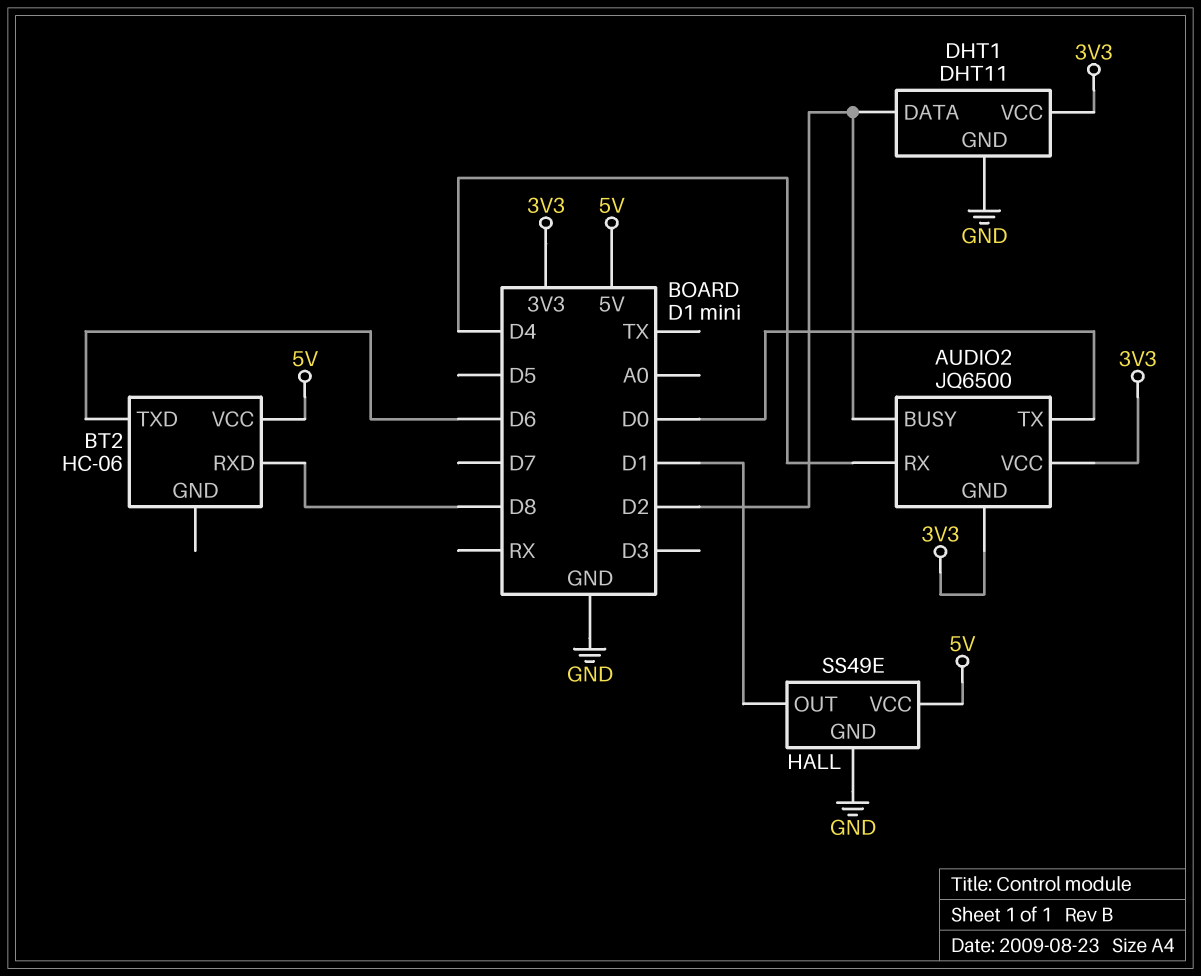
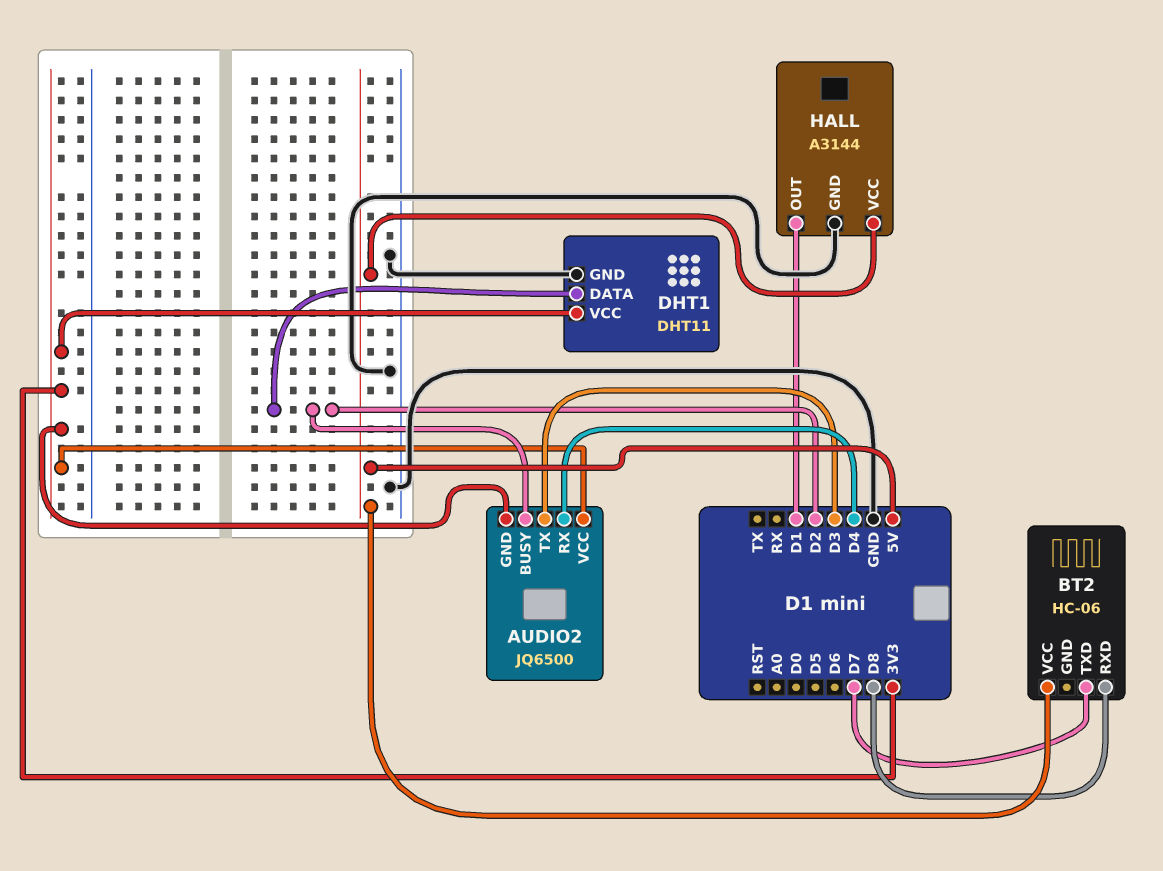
AUDIO2 pin TX: D0 -> D3
BT2 pin TXD: D6 -> D7
HALL: SS49E -> A3144

